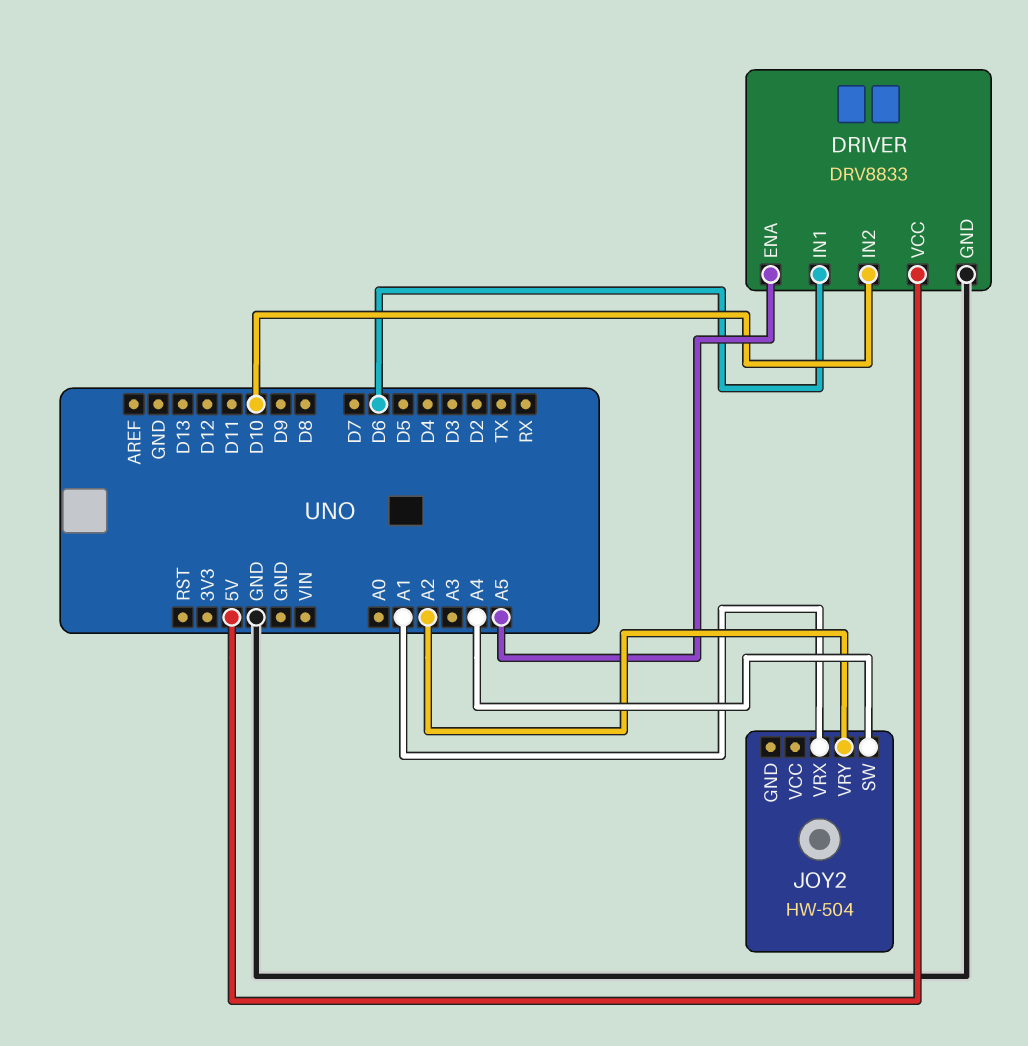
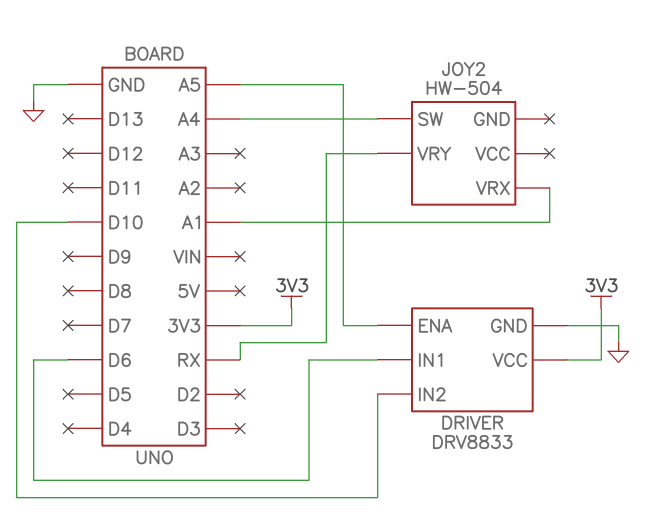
DRIVER pin VCC: 5V -> 3V3
JOY2 pin VRY: A2 -> RX

